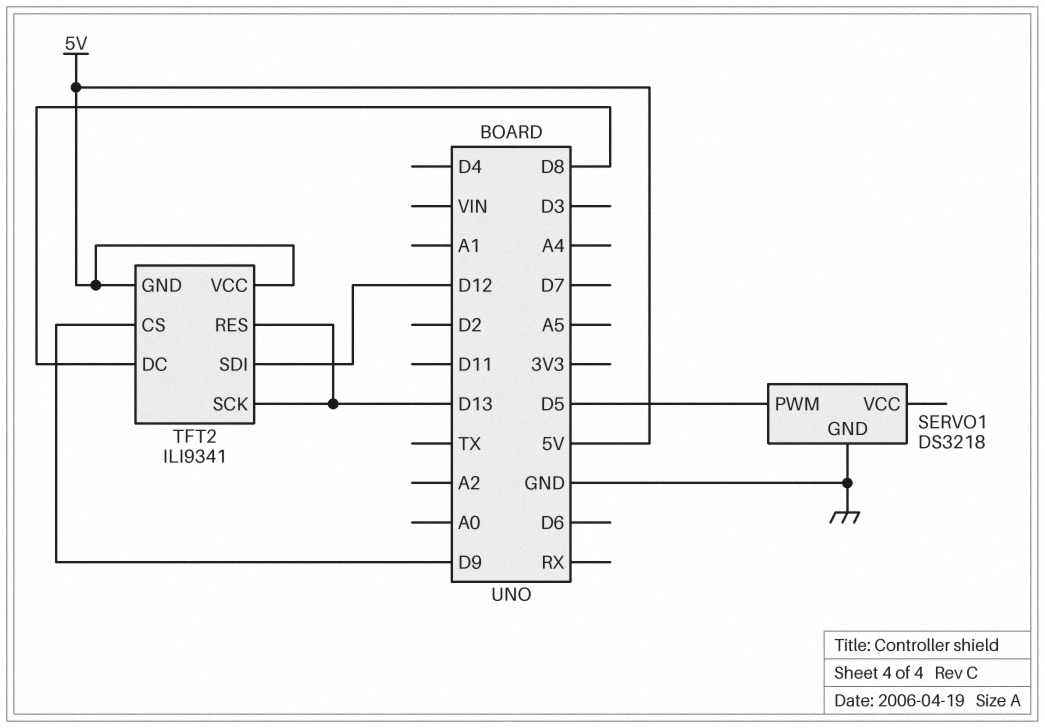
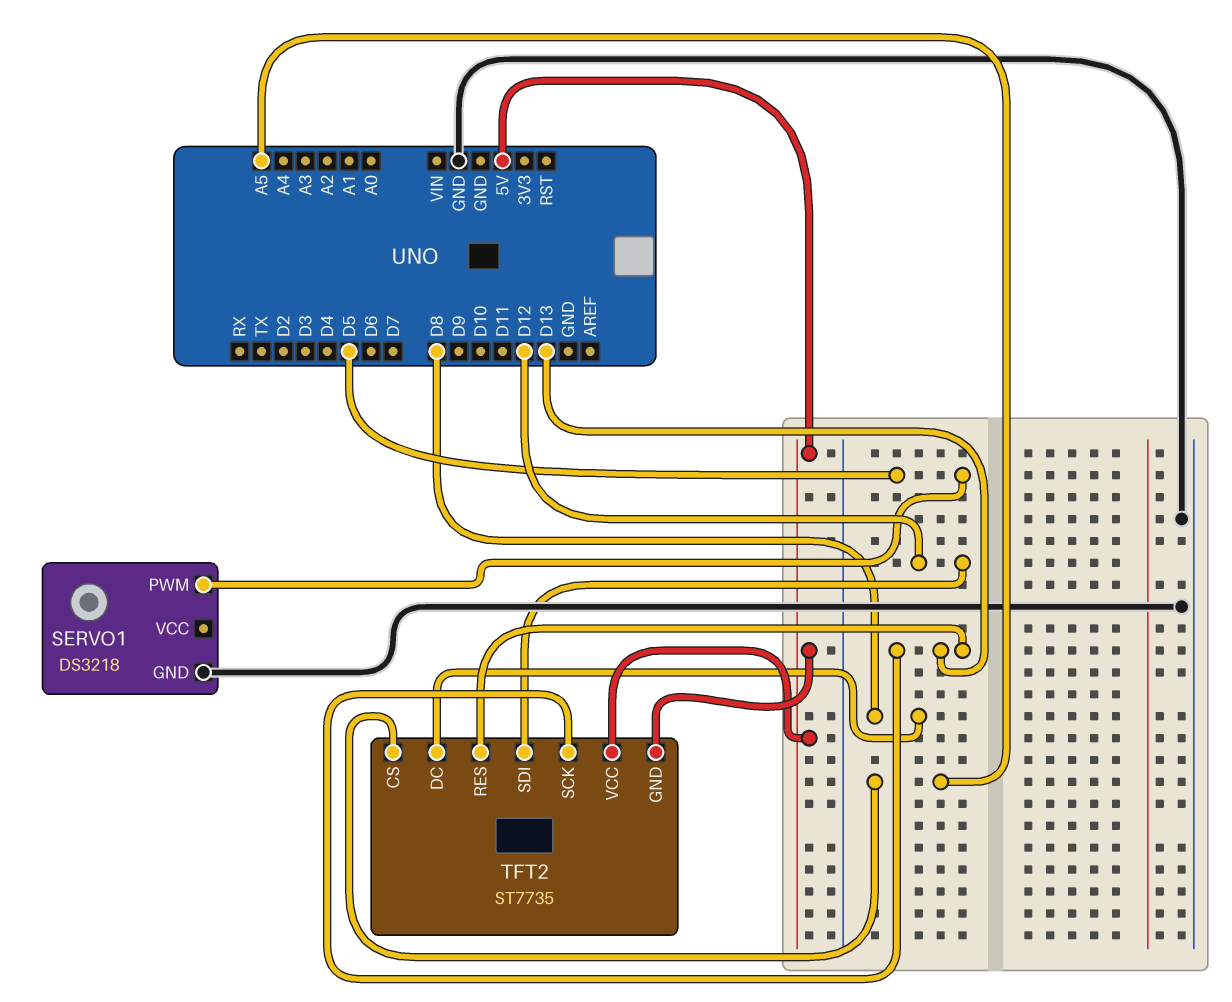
TFT2: ILI9341 -> ST7735
TFT2 pin CS: D9 -> A5

